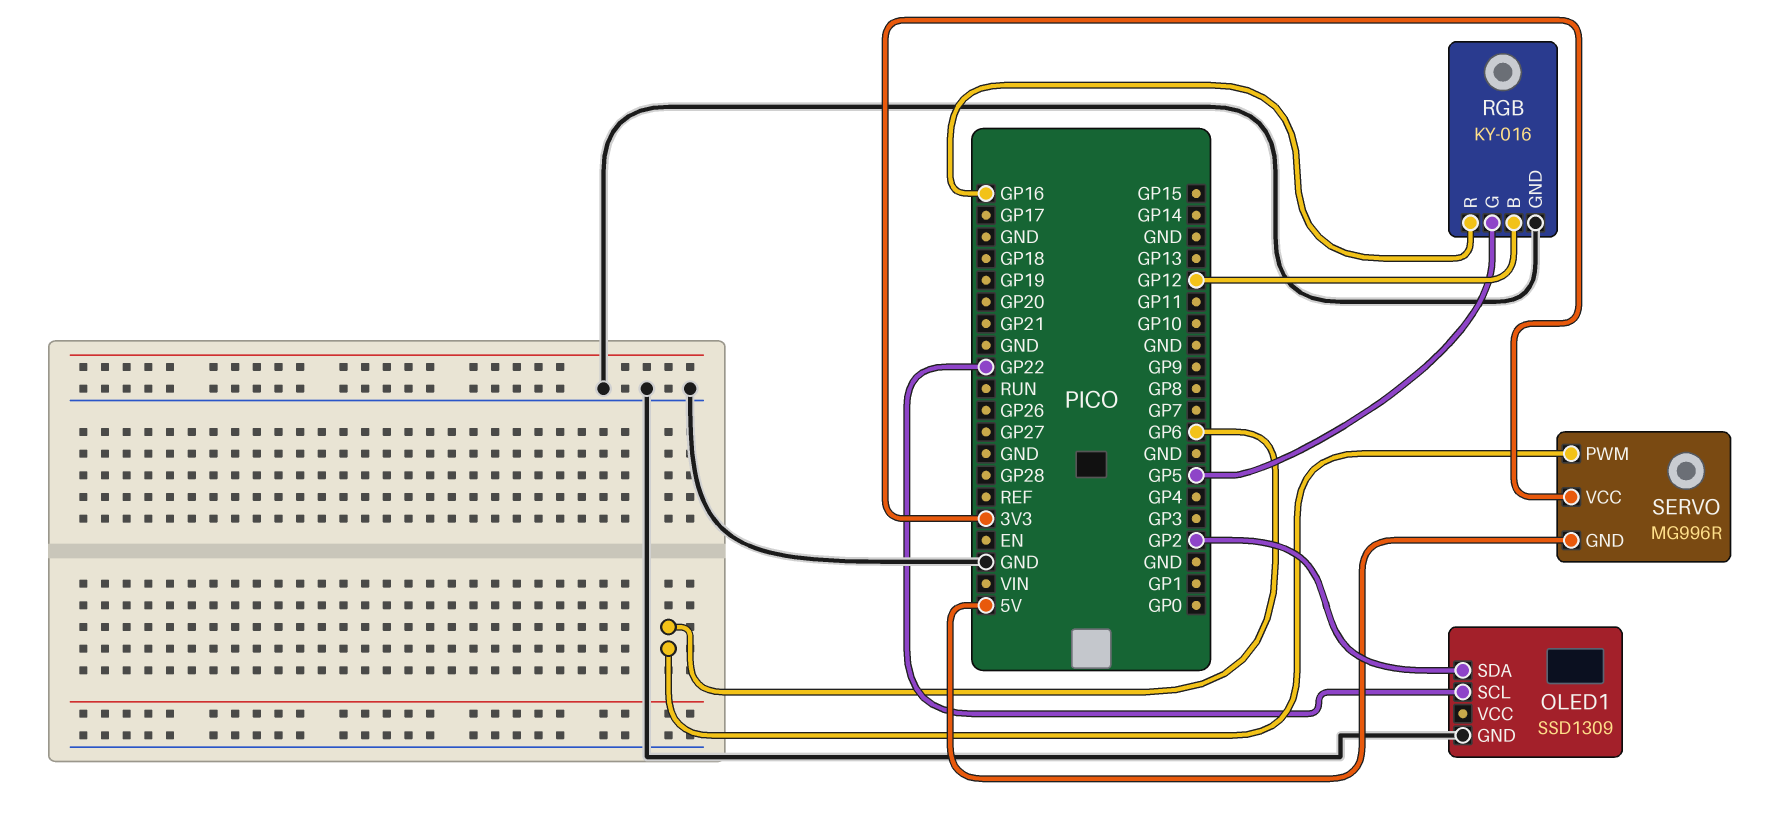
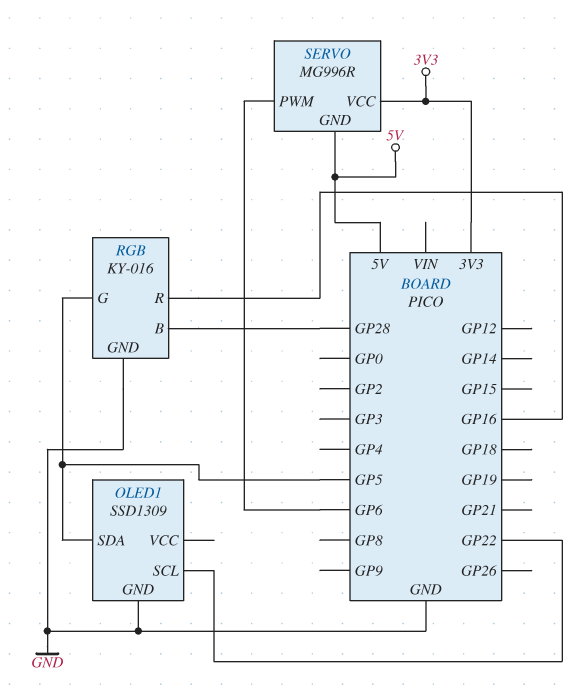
OLED1 pin SDA: GP2 -> GP5
RGB pin B: GP12 -> GP28

